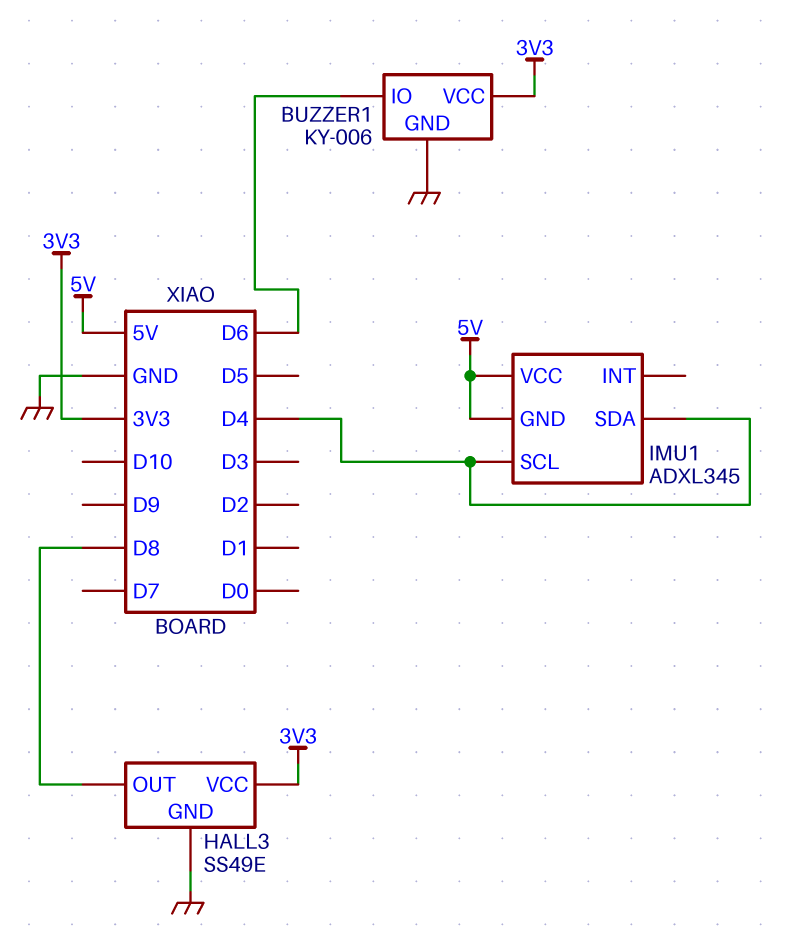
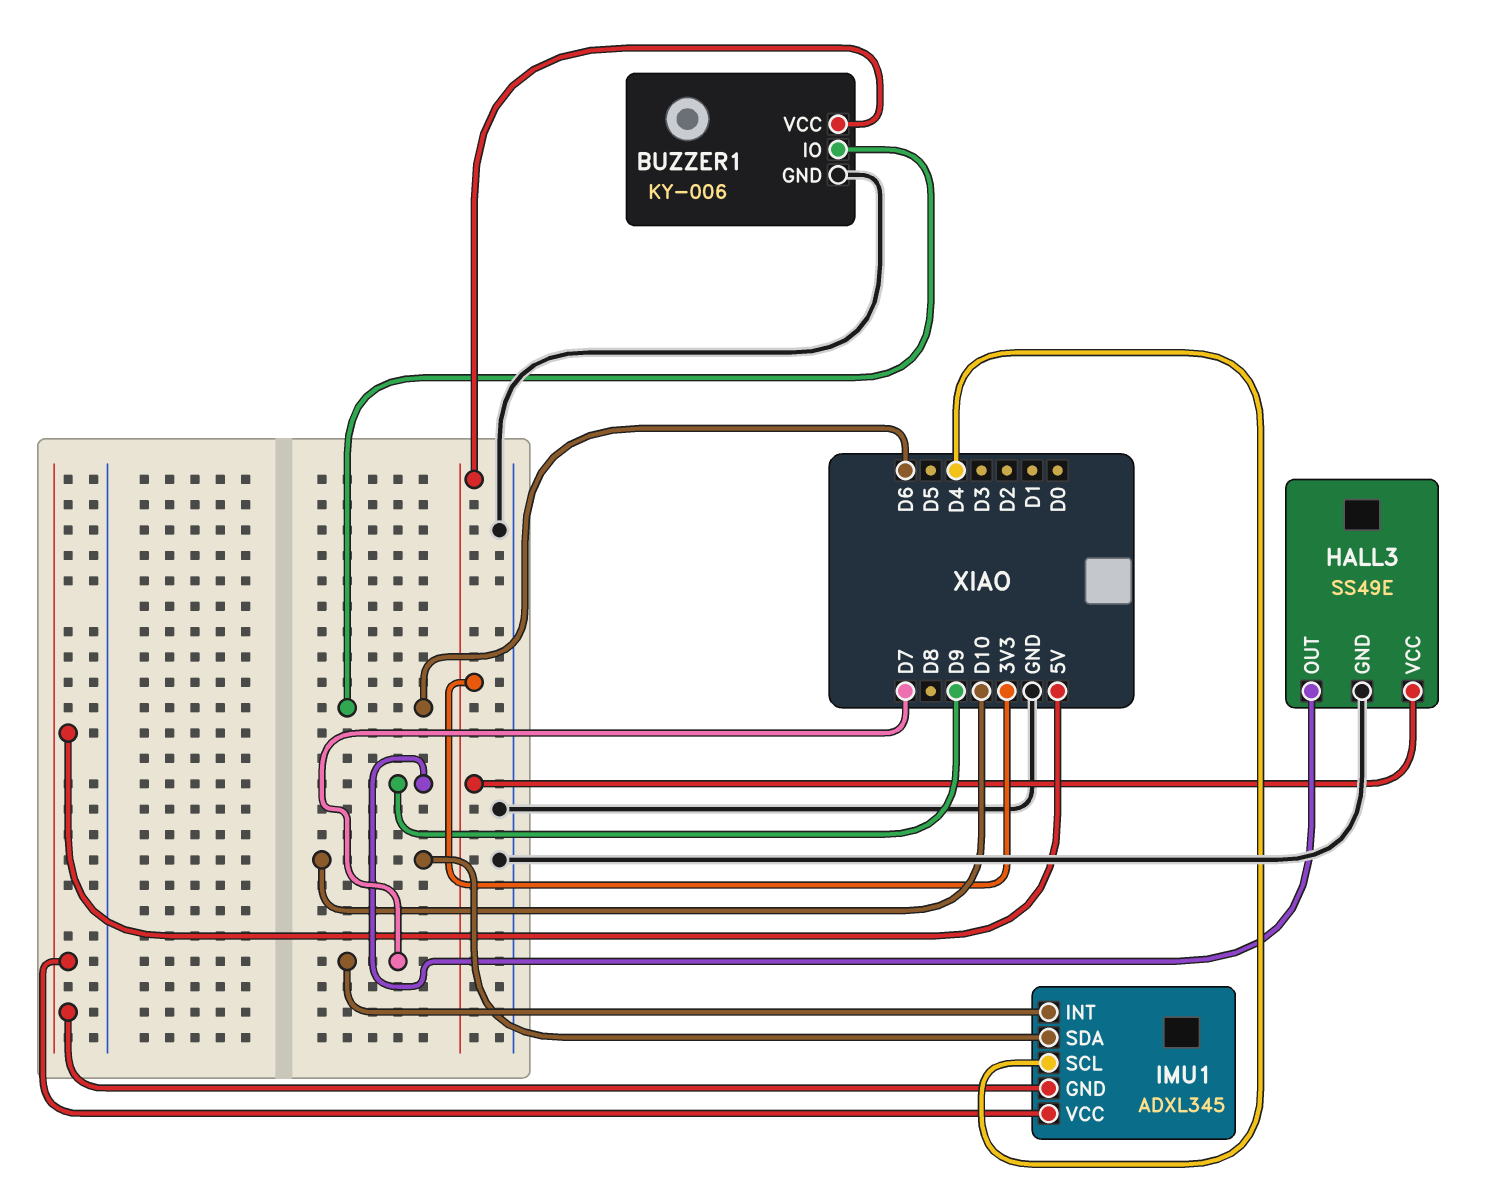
HALL3 pin OUT: D8 -> D9
IMU1 pin INT: none -> D7
IMU1 pin SDA: D4 -> D10

